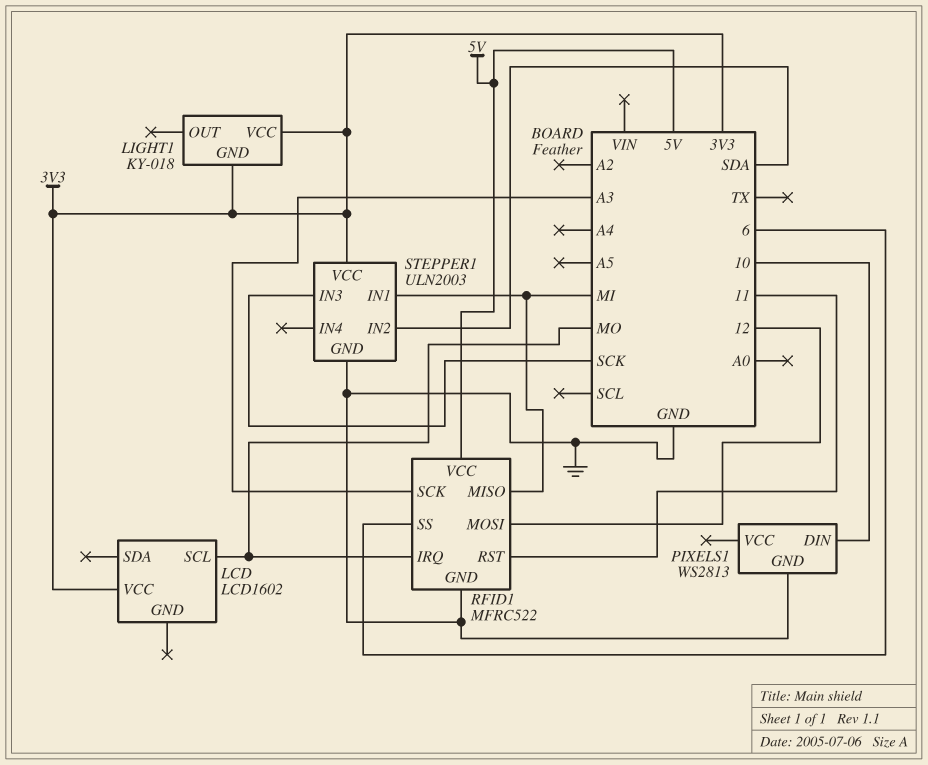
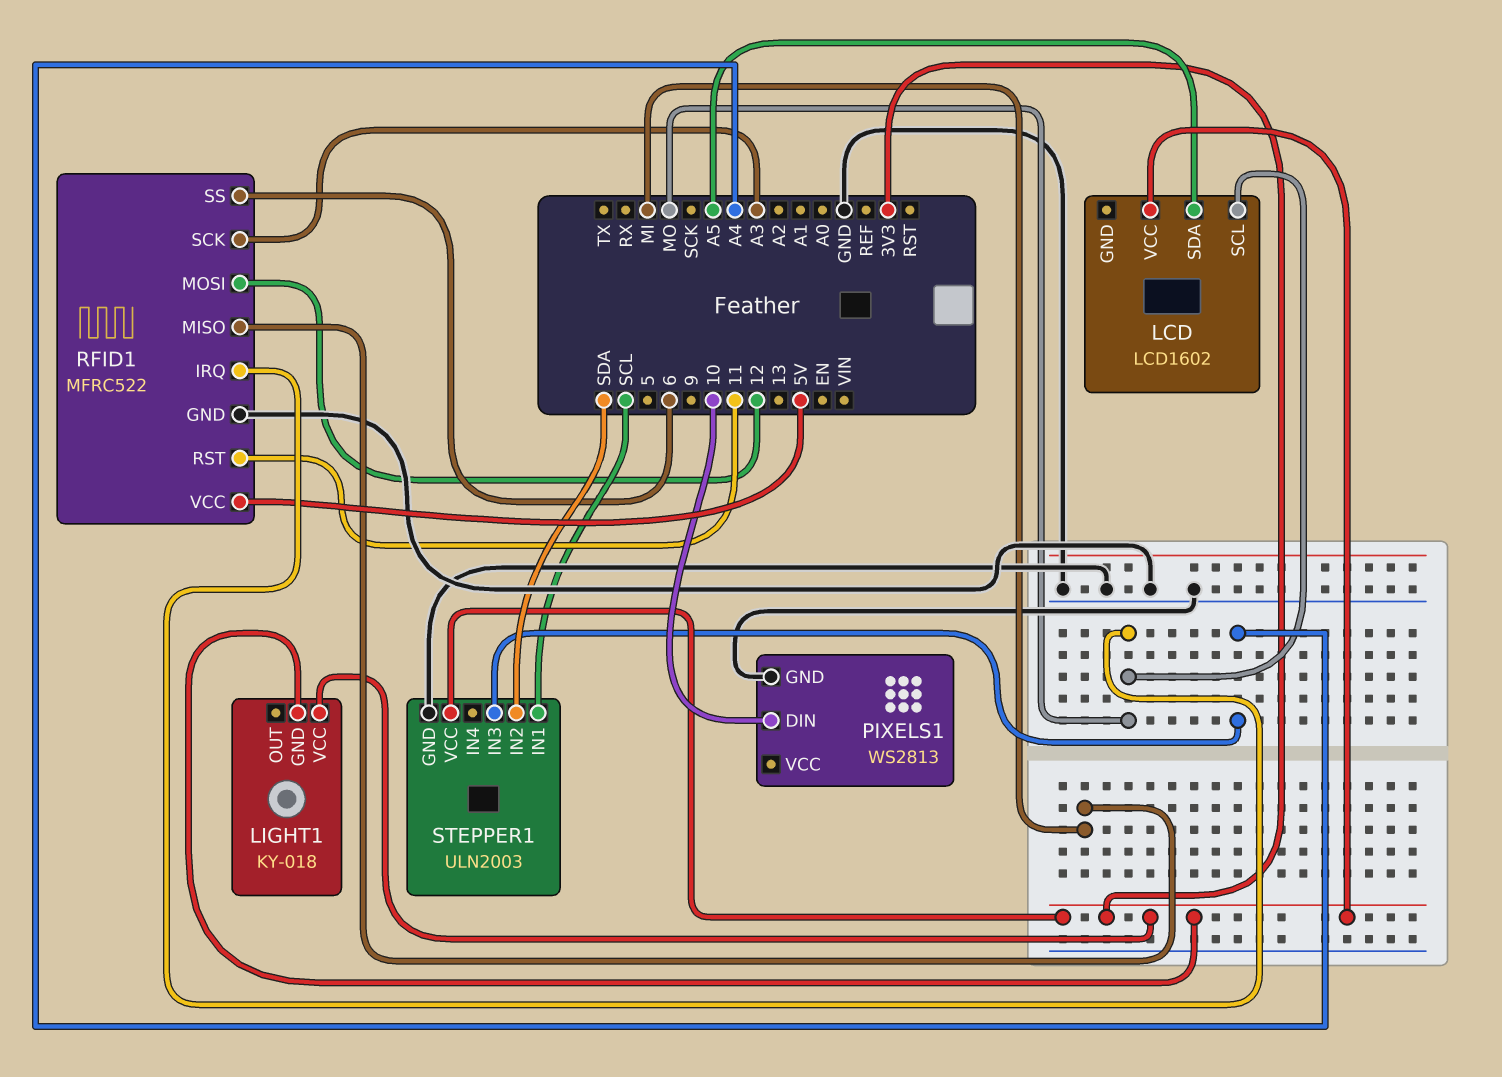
LCD pin SDA: none -> A5
STEPPER1 pin IN1: MI -> SCL
STEPPER1 pin IN3: SCK -> A4

